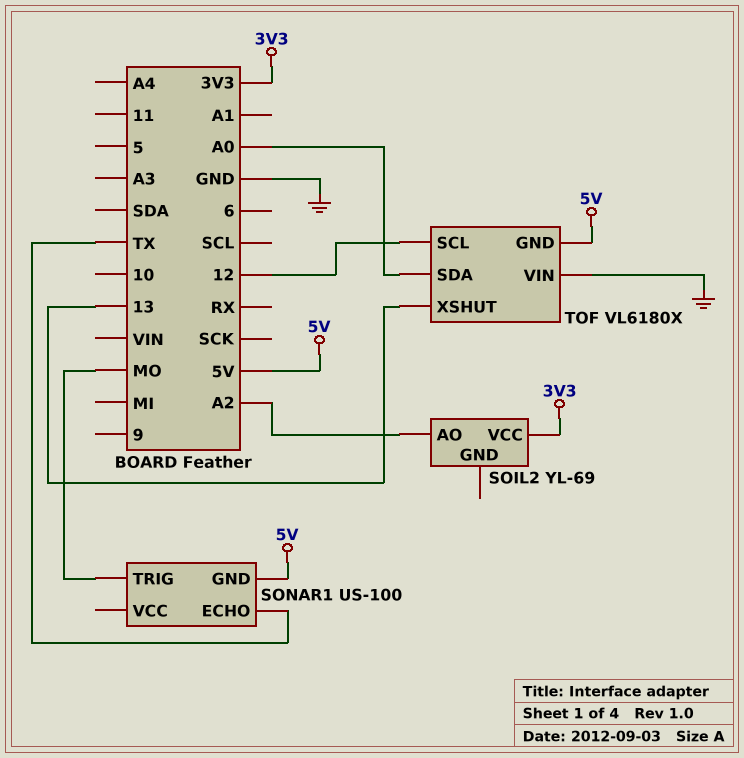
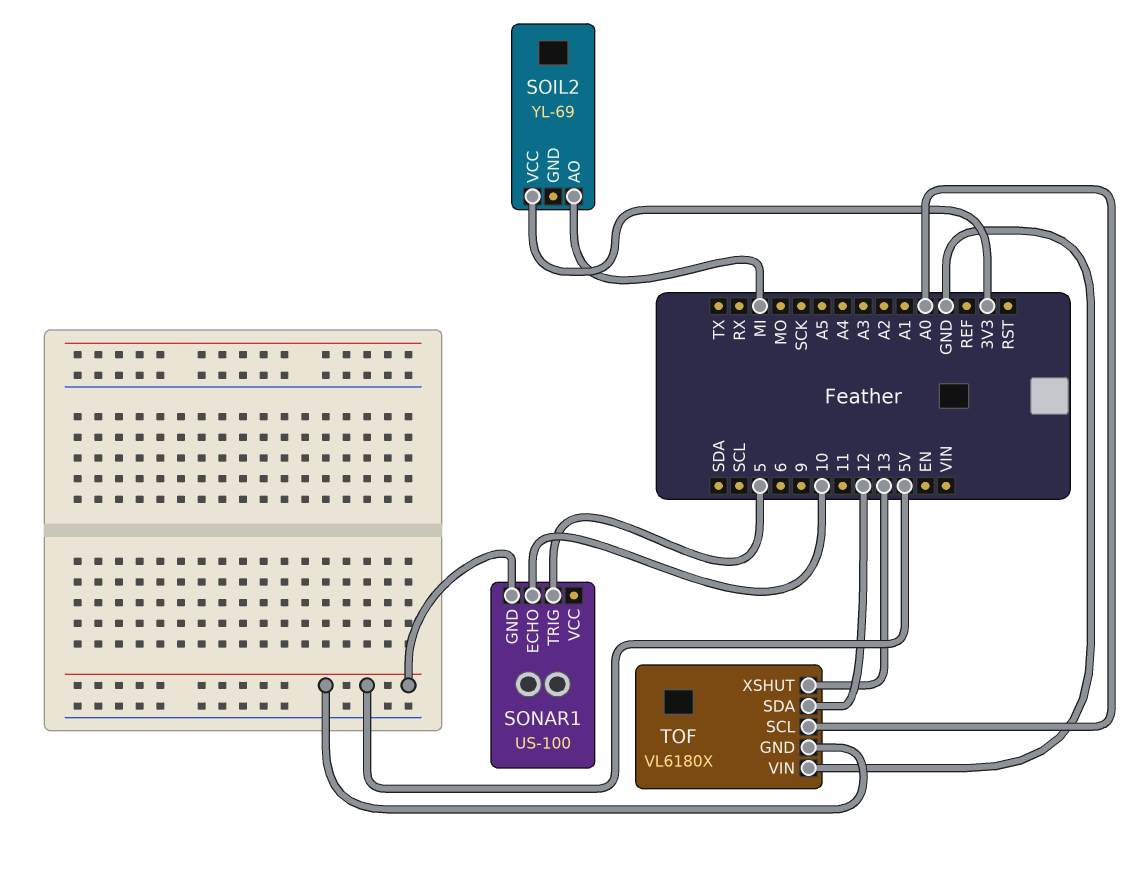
SOIL2 pin AO: A2 -> MI
SONAR1 pin ECHO: TX -> 10
SONAR1 pin TRIG: MO -> 5
TOF pin SCL: 12 -> A0
TOF pin SDA: A0 -> 12

